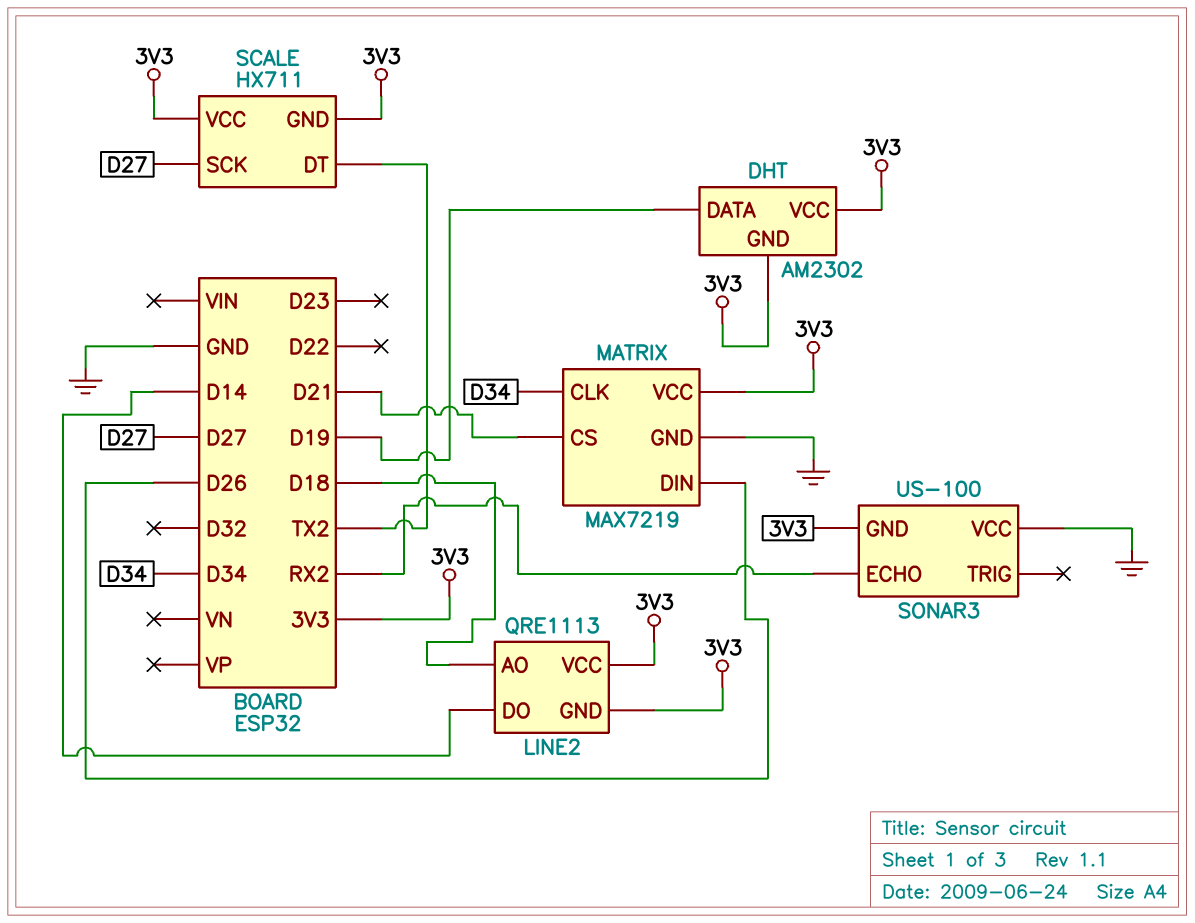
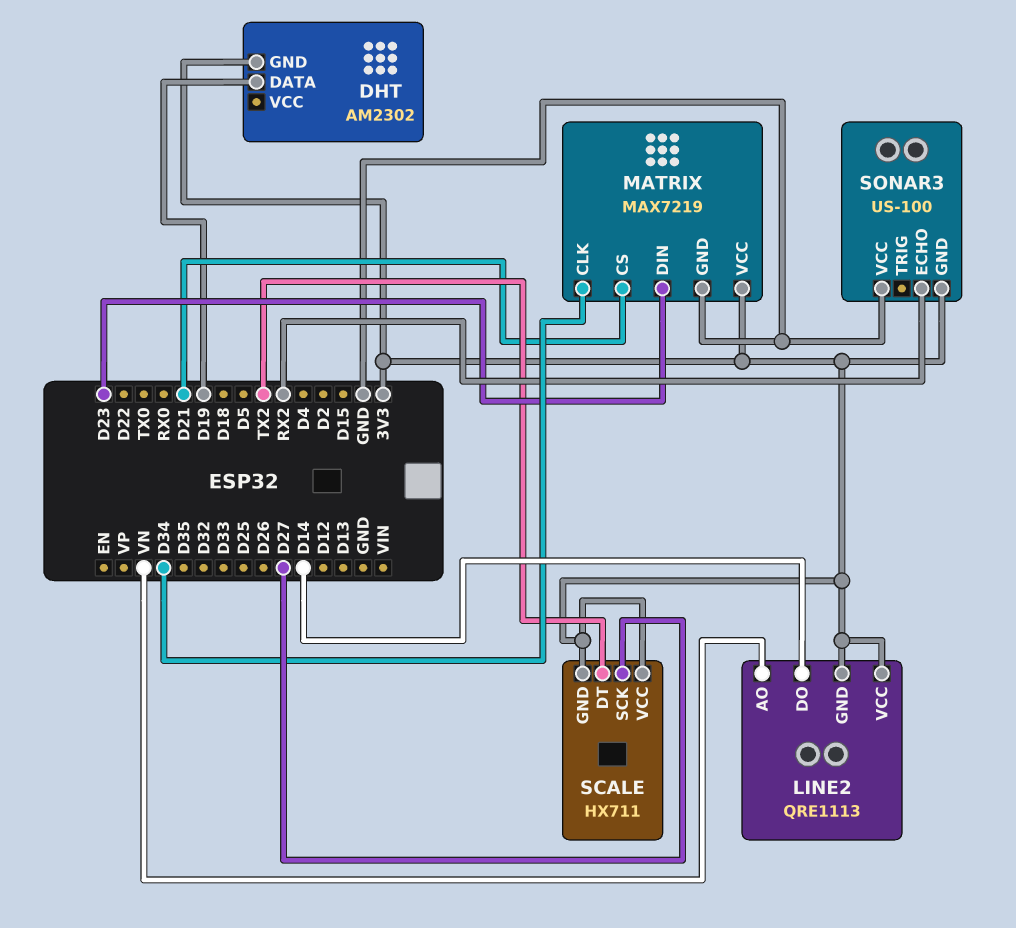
DHT pin VCC: 3V3 -> none
LINE2 pin AO: D18 -> VN
MATRIX pin DIN: D26 -> D23

